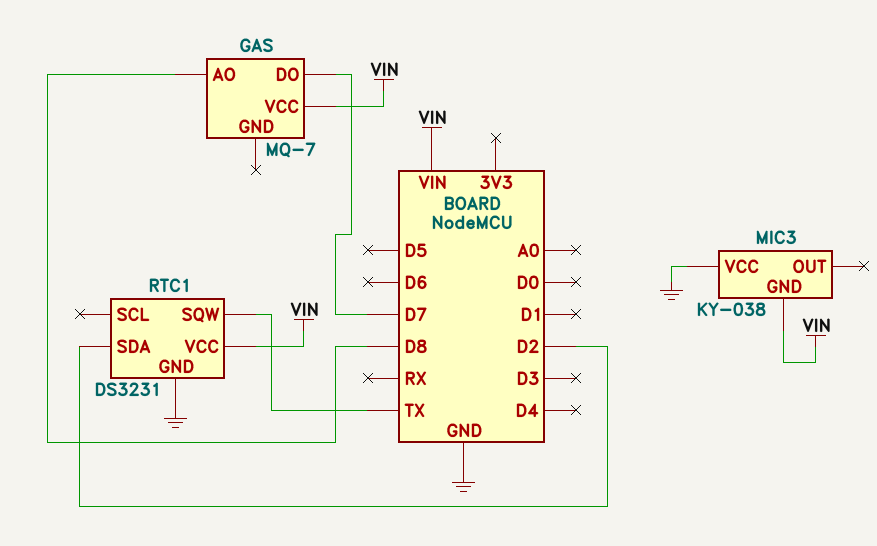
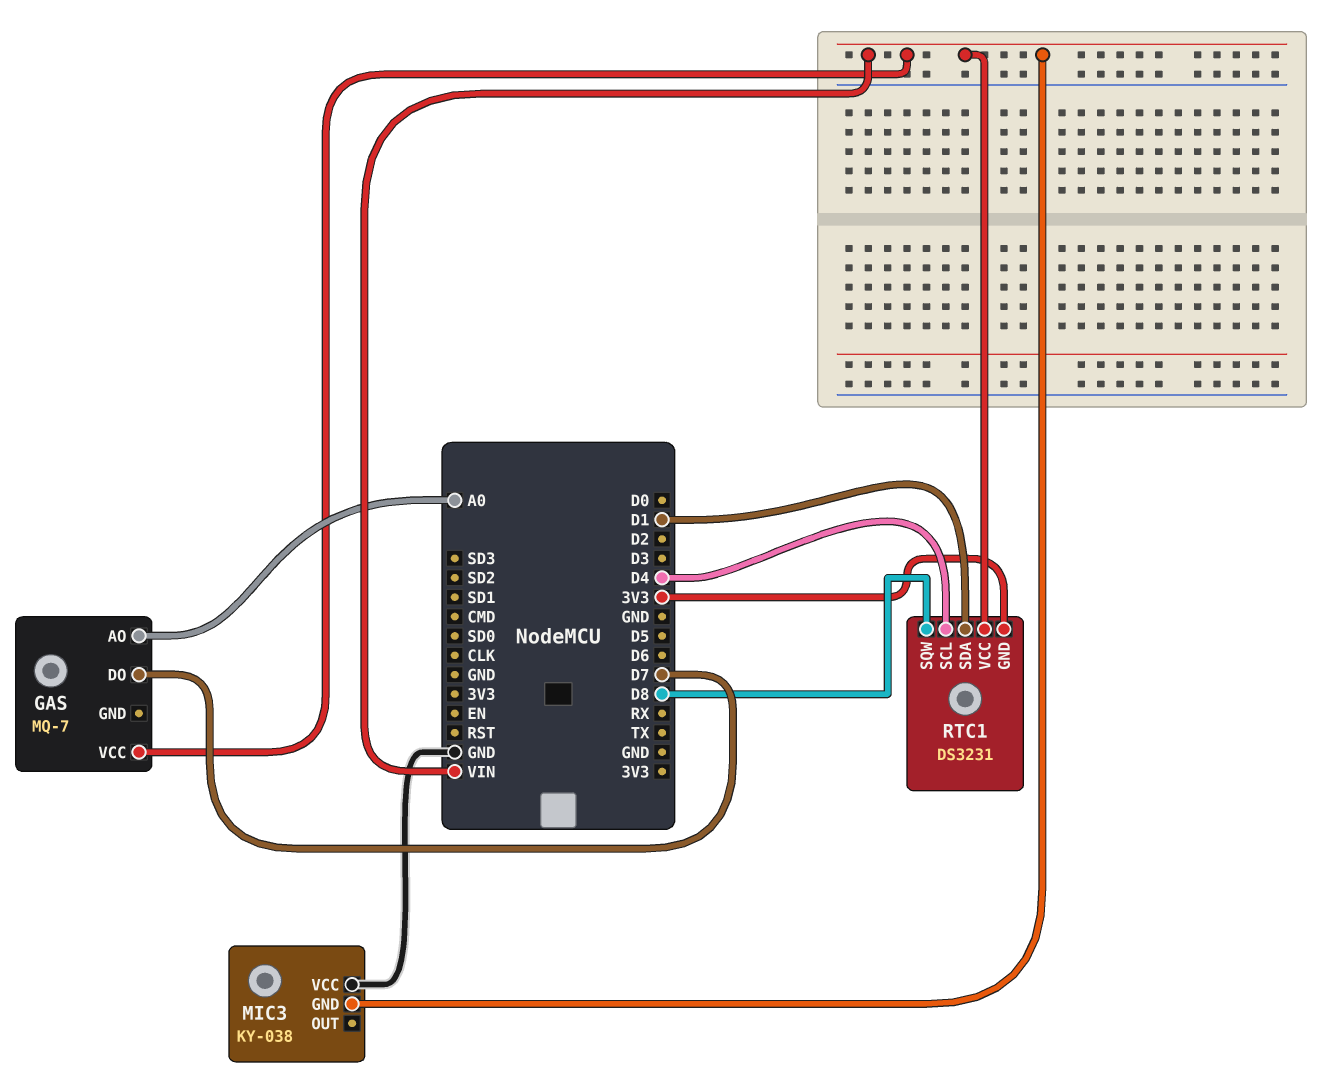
GAS pin AO: D8 -> A0
RTC1 pin GND: GND -> 3V3
RTC1 pin SCL: none -> D4
RTC1 pin SDA: D2 -> D1
RTC1 pin SQW: TX -> D8

